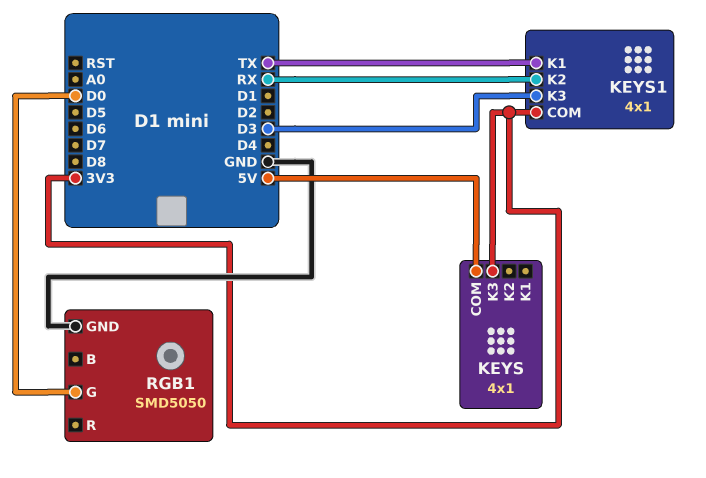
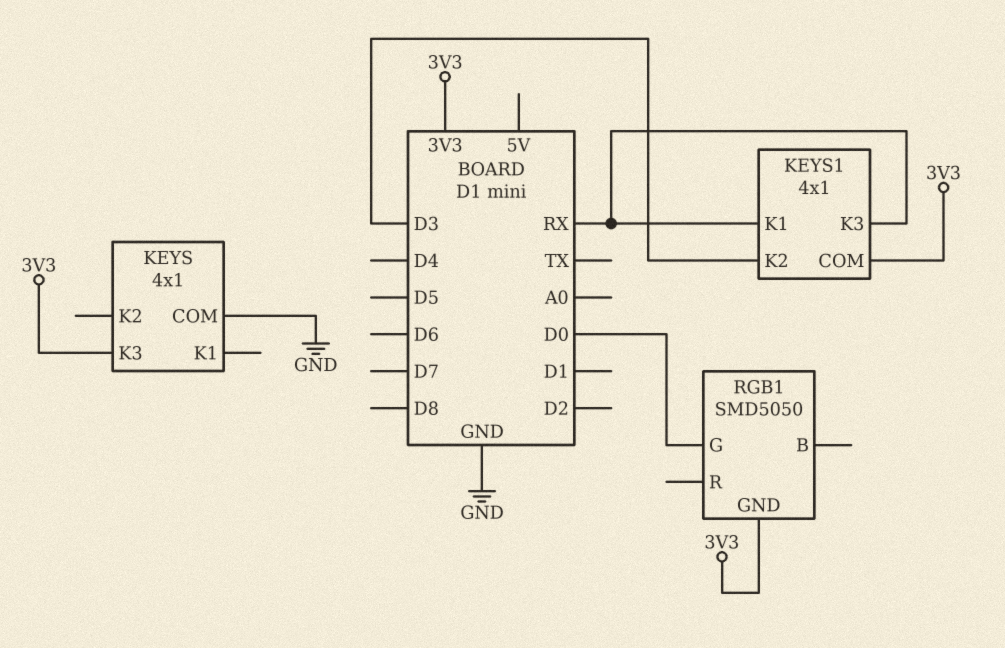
KEYS pin COM: 5V -> GND
KEYS1 pin K1: TX -> RX
KEYS1 pin K2: RX -> D3
KEYS1 pin K3: D3 -> RX
RGB1 pin GND: GND -> 3V3

